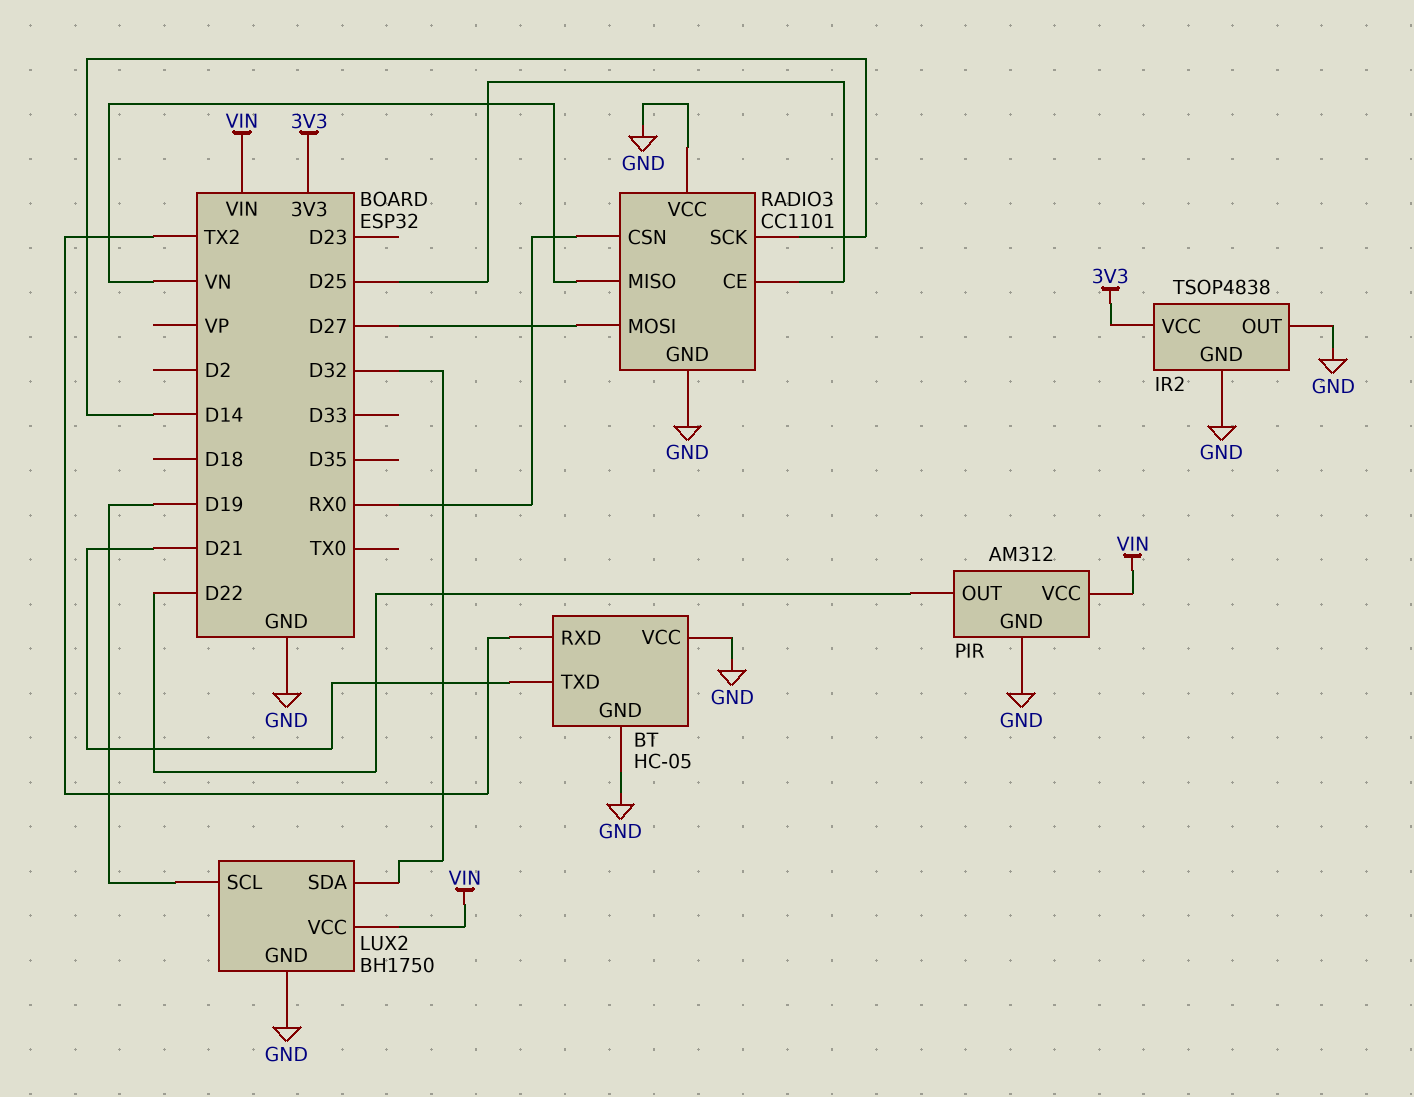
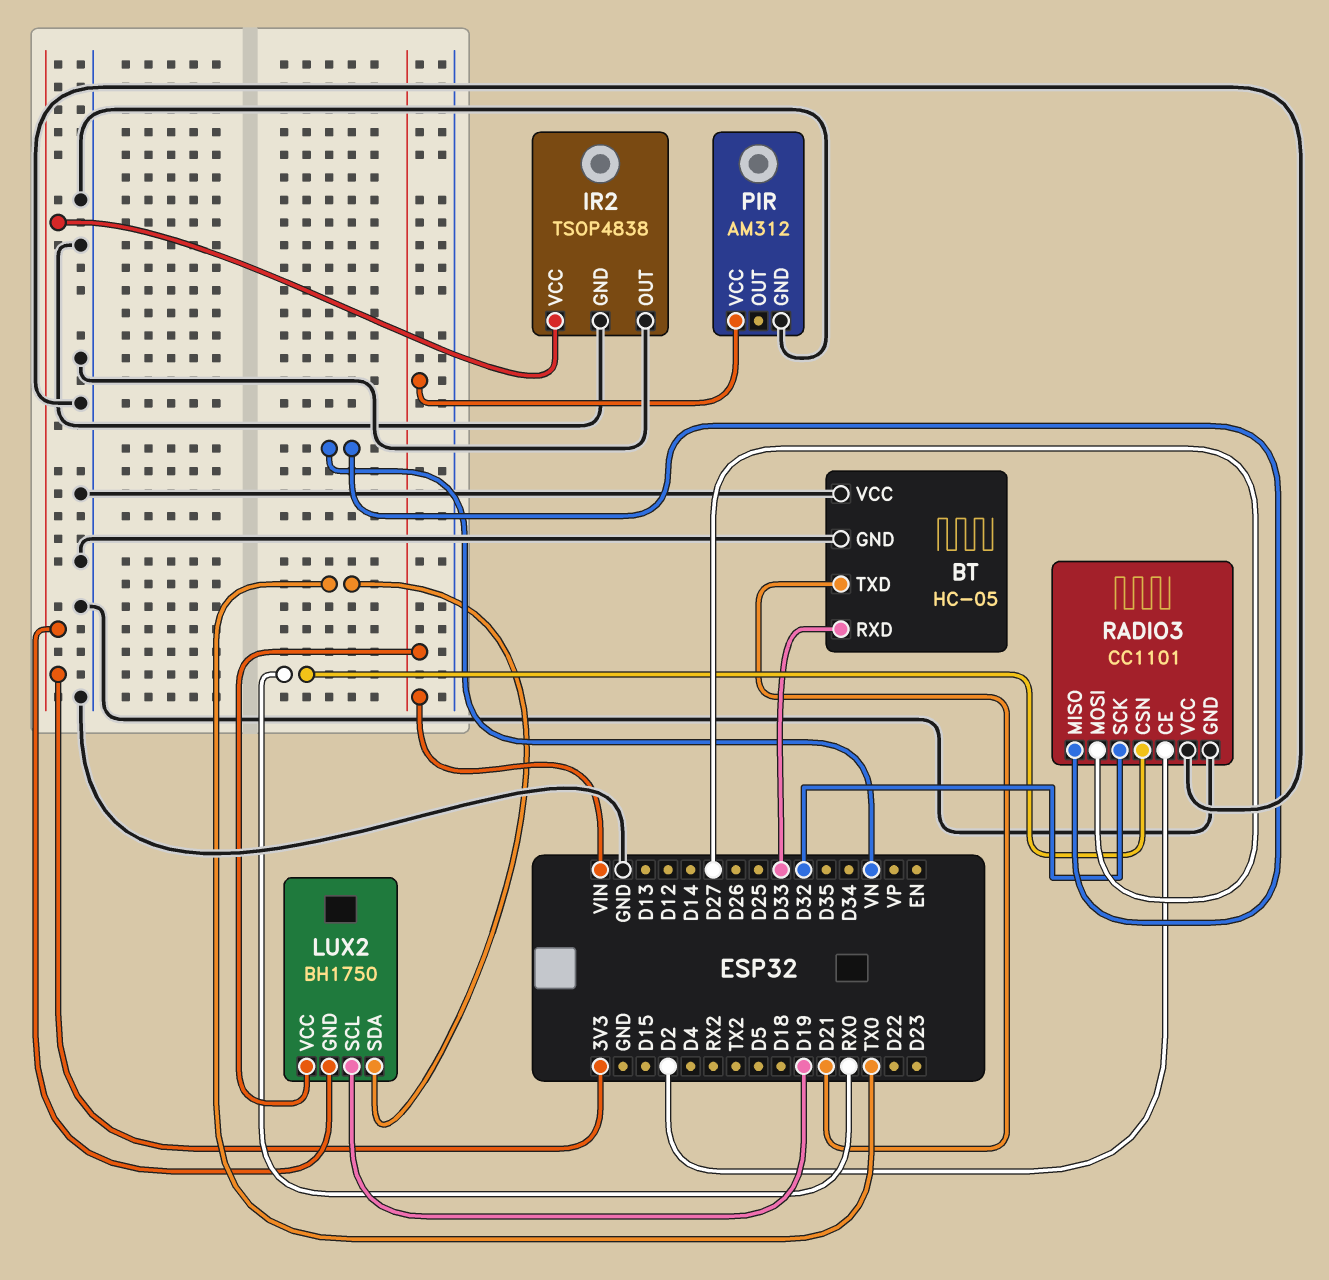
BT pin RXD: TX2 -> D33
LUX2 pin GND: GND -> 3V3
LUX2 pin SDA: D32 -> TX0
PIR pin OUT: D22 -> none
RADIO3 pin CE: D25 -> D2
RADIO3 pin SCK: D14 -> D32

